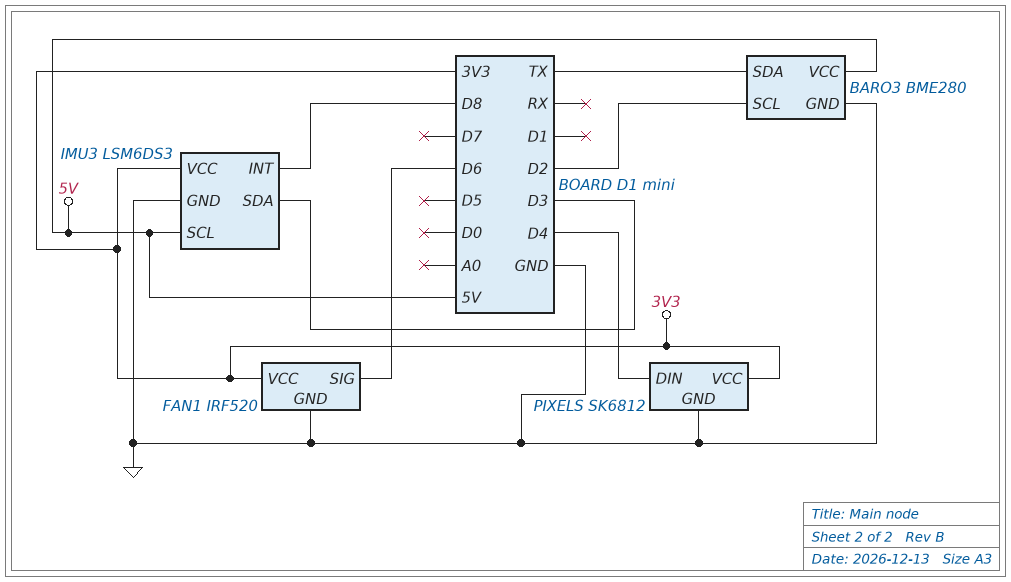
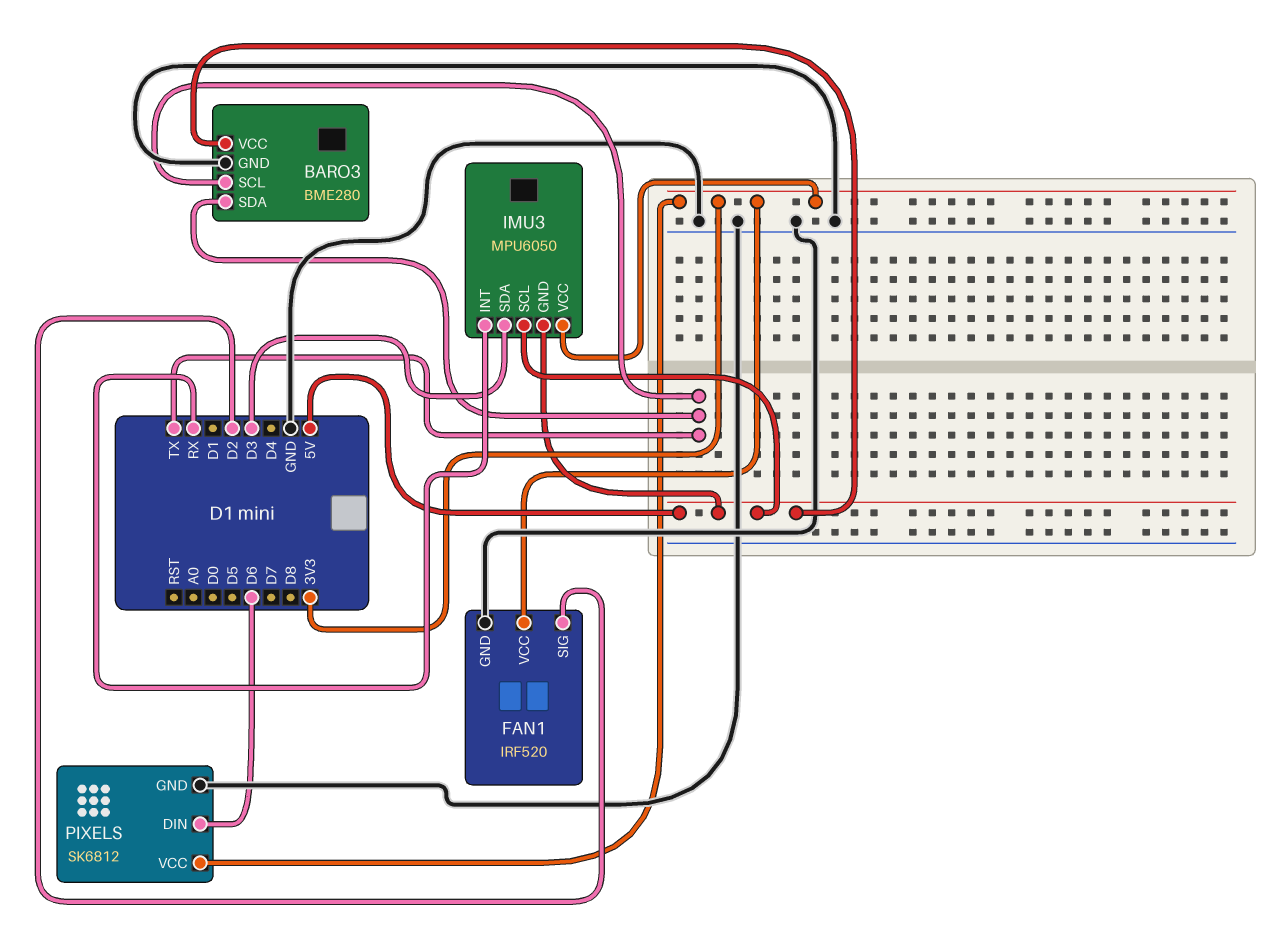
BARO3 pin SCL: D2 -> TX
FAN1 pin SIG: D6 -> D2
IMU3: LSM6DS3 -> MPU6050
IMU3 pin GND: GND -> 5V
IMU3 pin INT: D8 -> RX
PIXELS pin DIN: D4 -> D6

